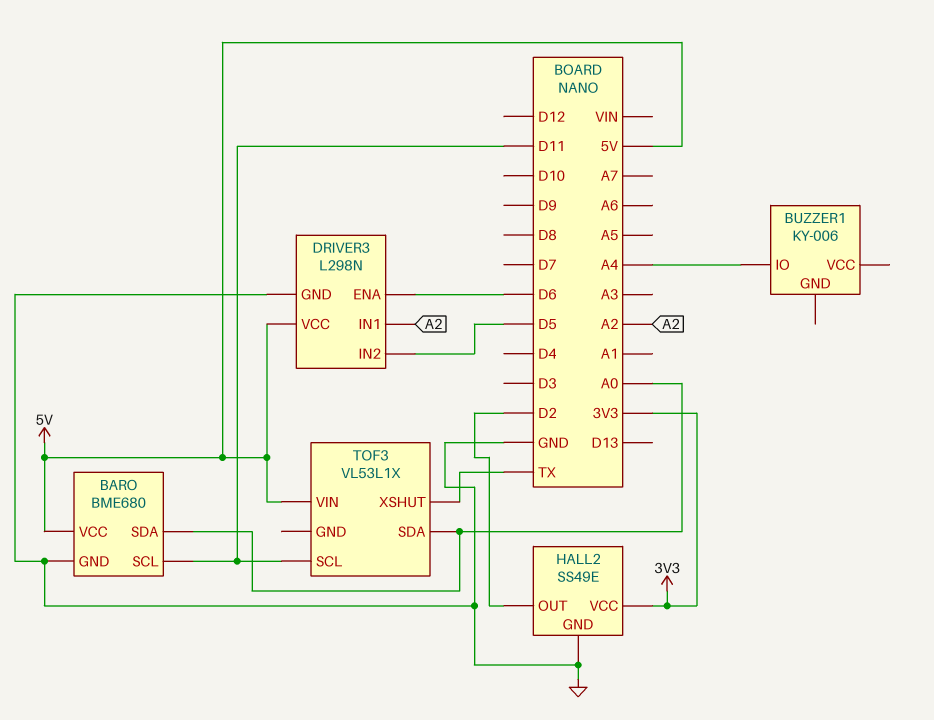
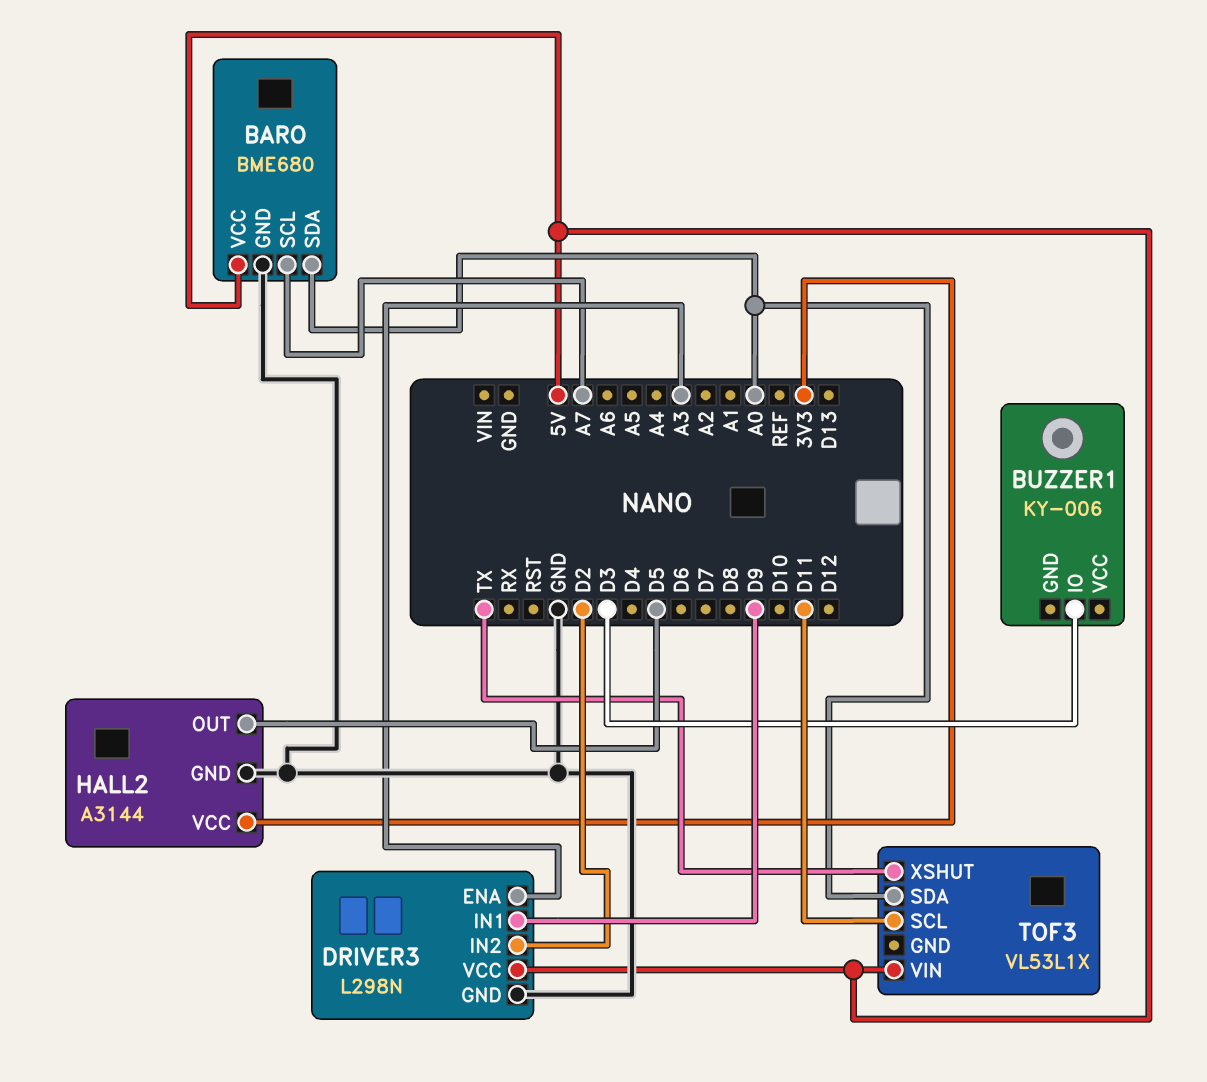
BARO pin SCL: D11 -> A7
BUZZER1 pin IO: A4 -> D3
DRIVER3 pin ENA: D6 -> A3
DRIVER3 pin IN1: A2 -> D9
DRIVER3 pin IN2: D5 -> D2
HALL2: SS49E -> A3144
HALL2 pin OUT: D2 -> D5

